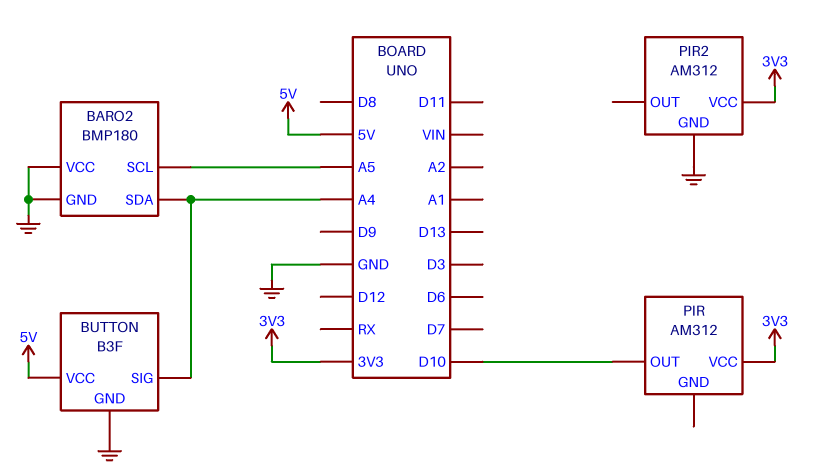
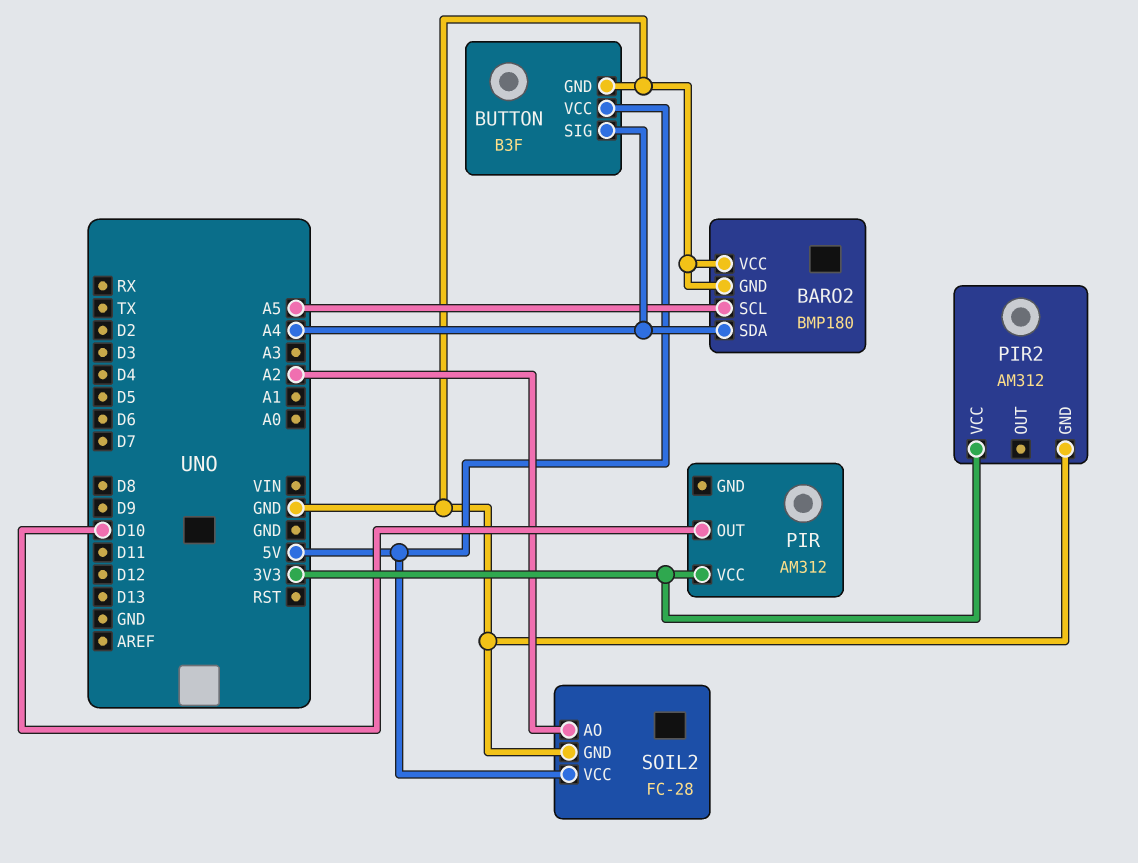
SOIL2: none -> FC-28
SOIL2 pin AO: none -> A2
SOIL2 pin GND: none -> GND
SOIL2 pin VCC: none -> 5V

